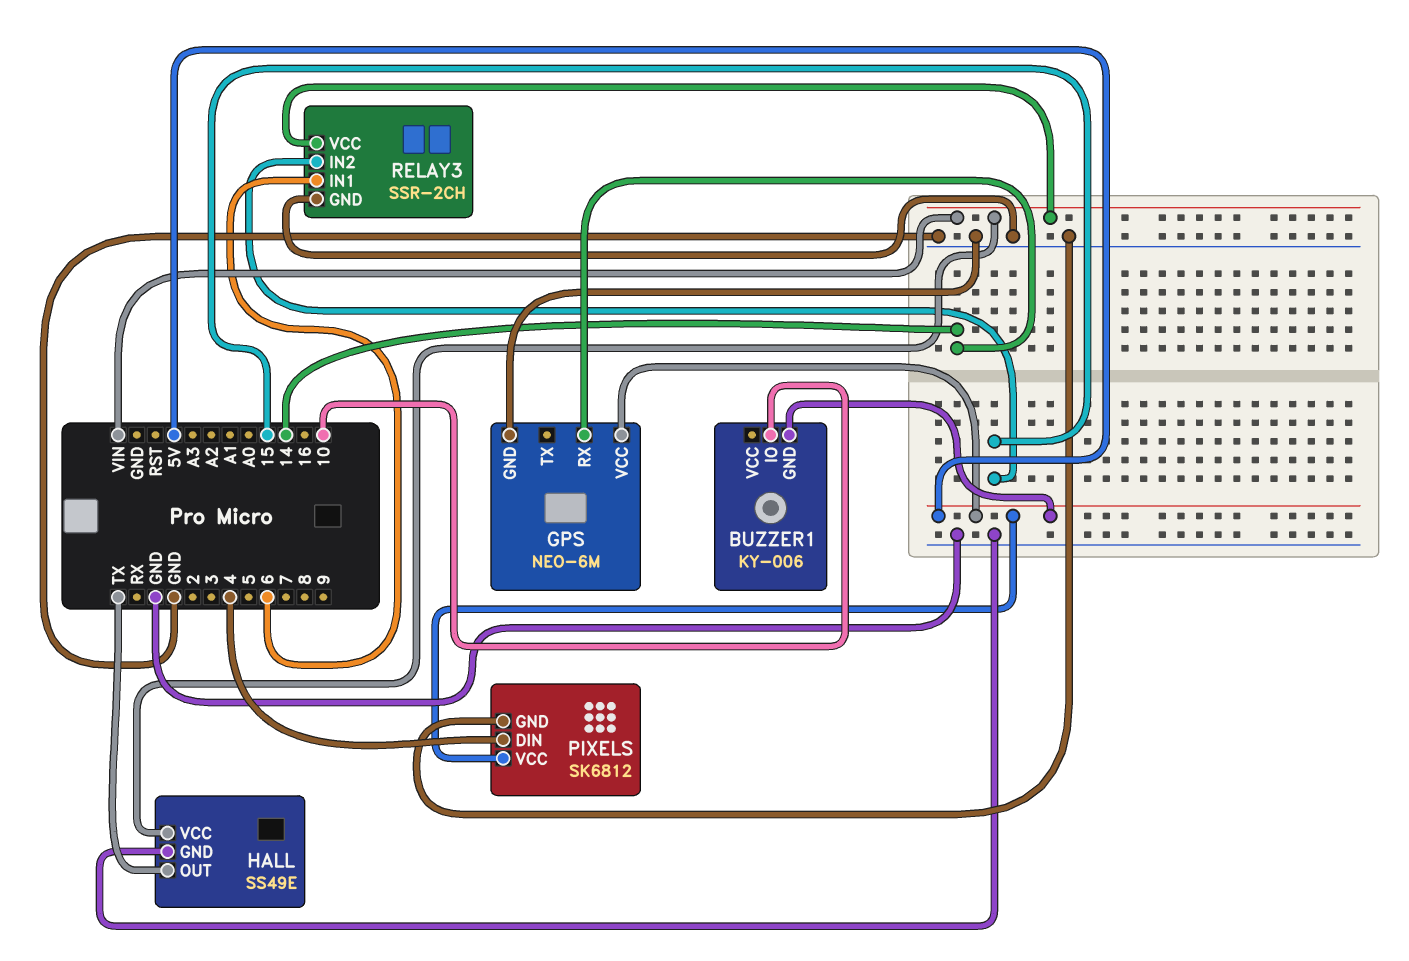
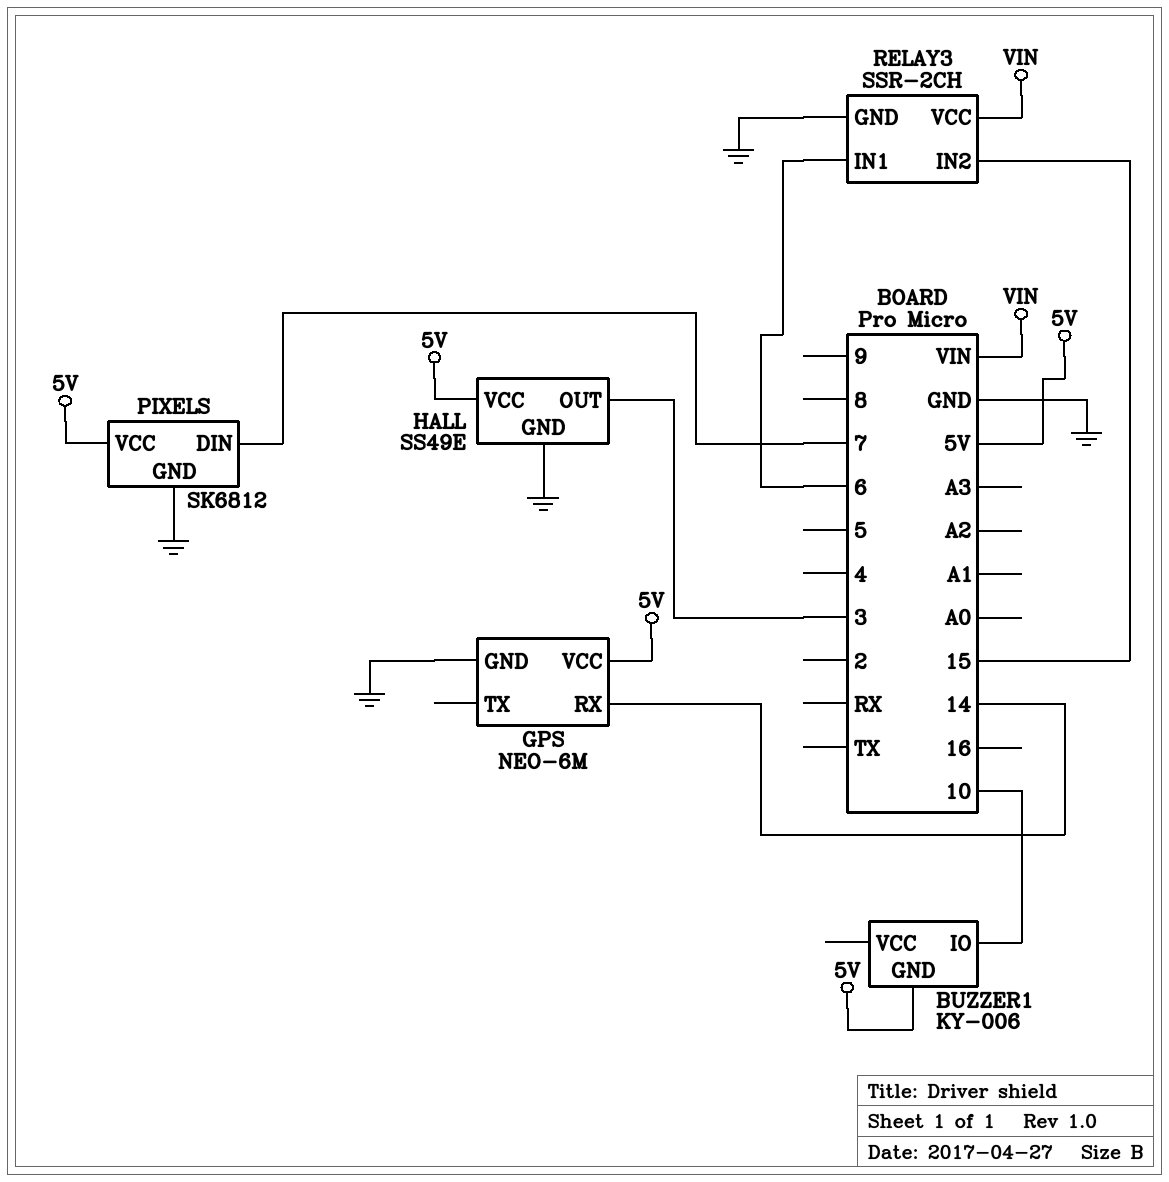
HALL pin OUT: TX -> 3
HALL pin VCC: VIN -> 5V
PIXELS pin DIN: 4 -> 7

